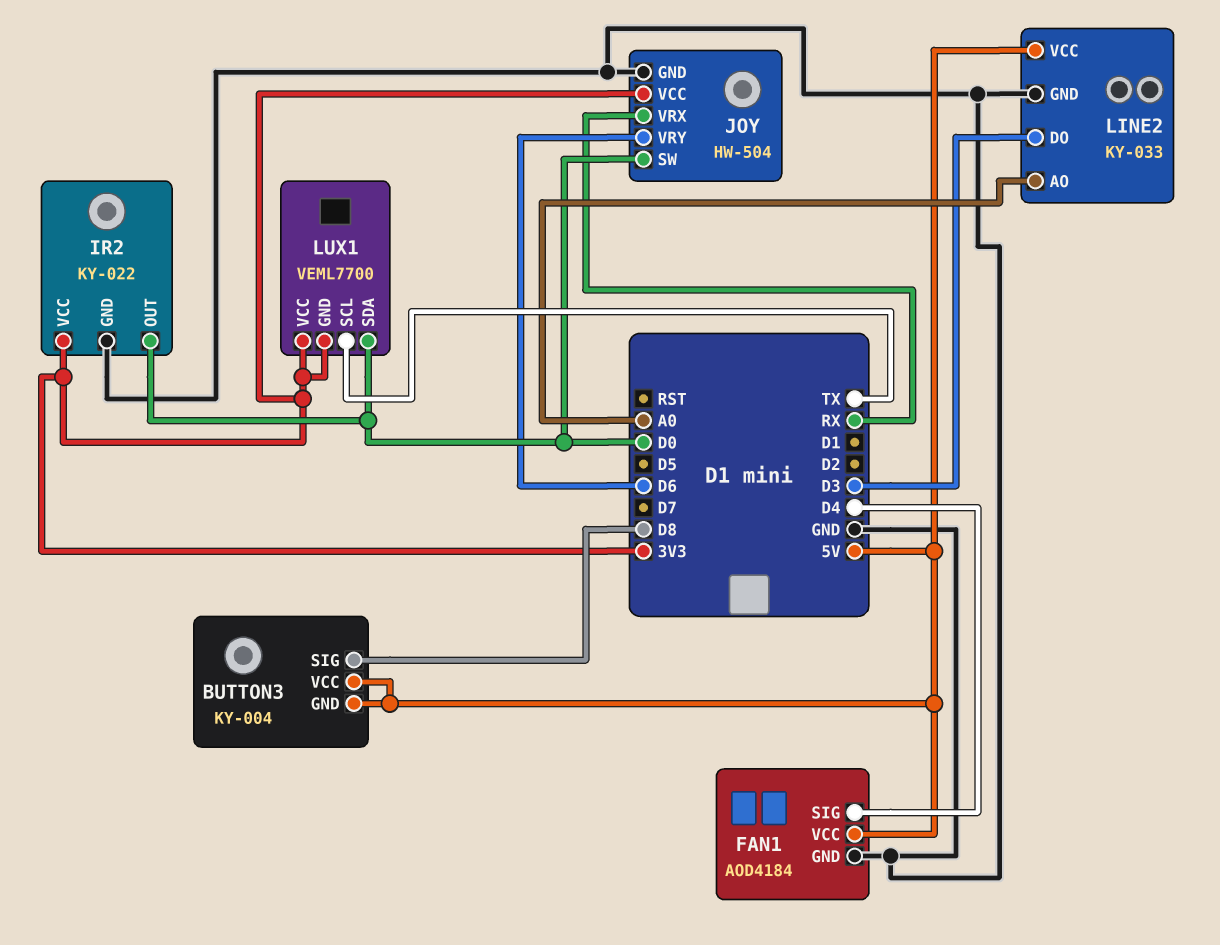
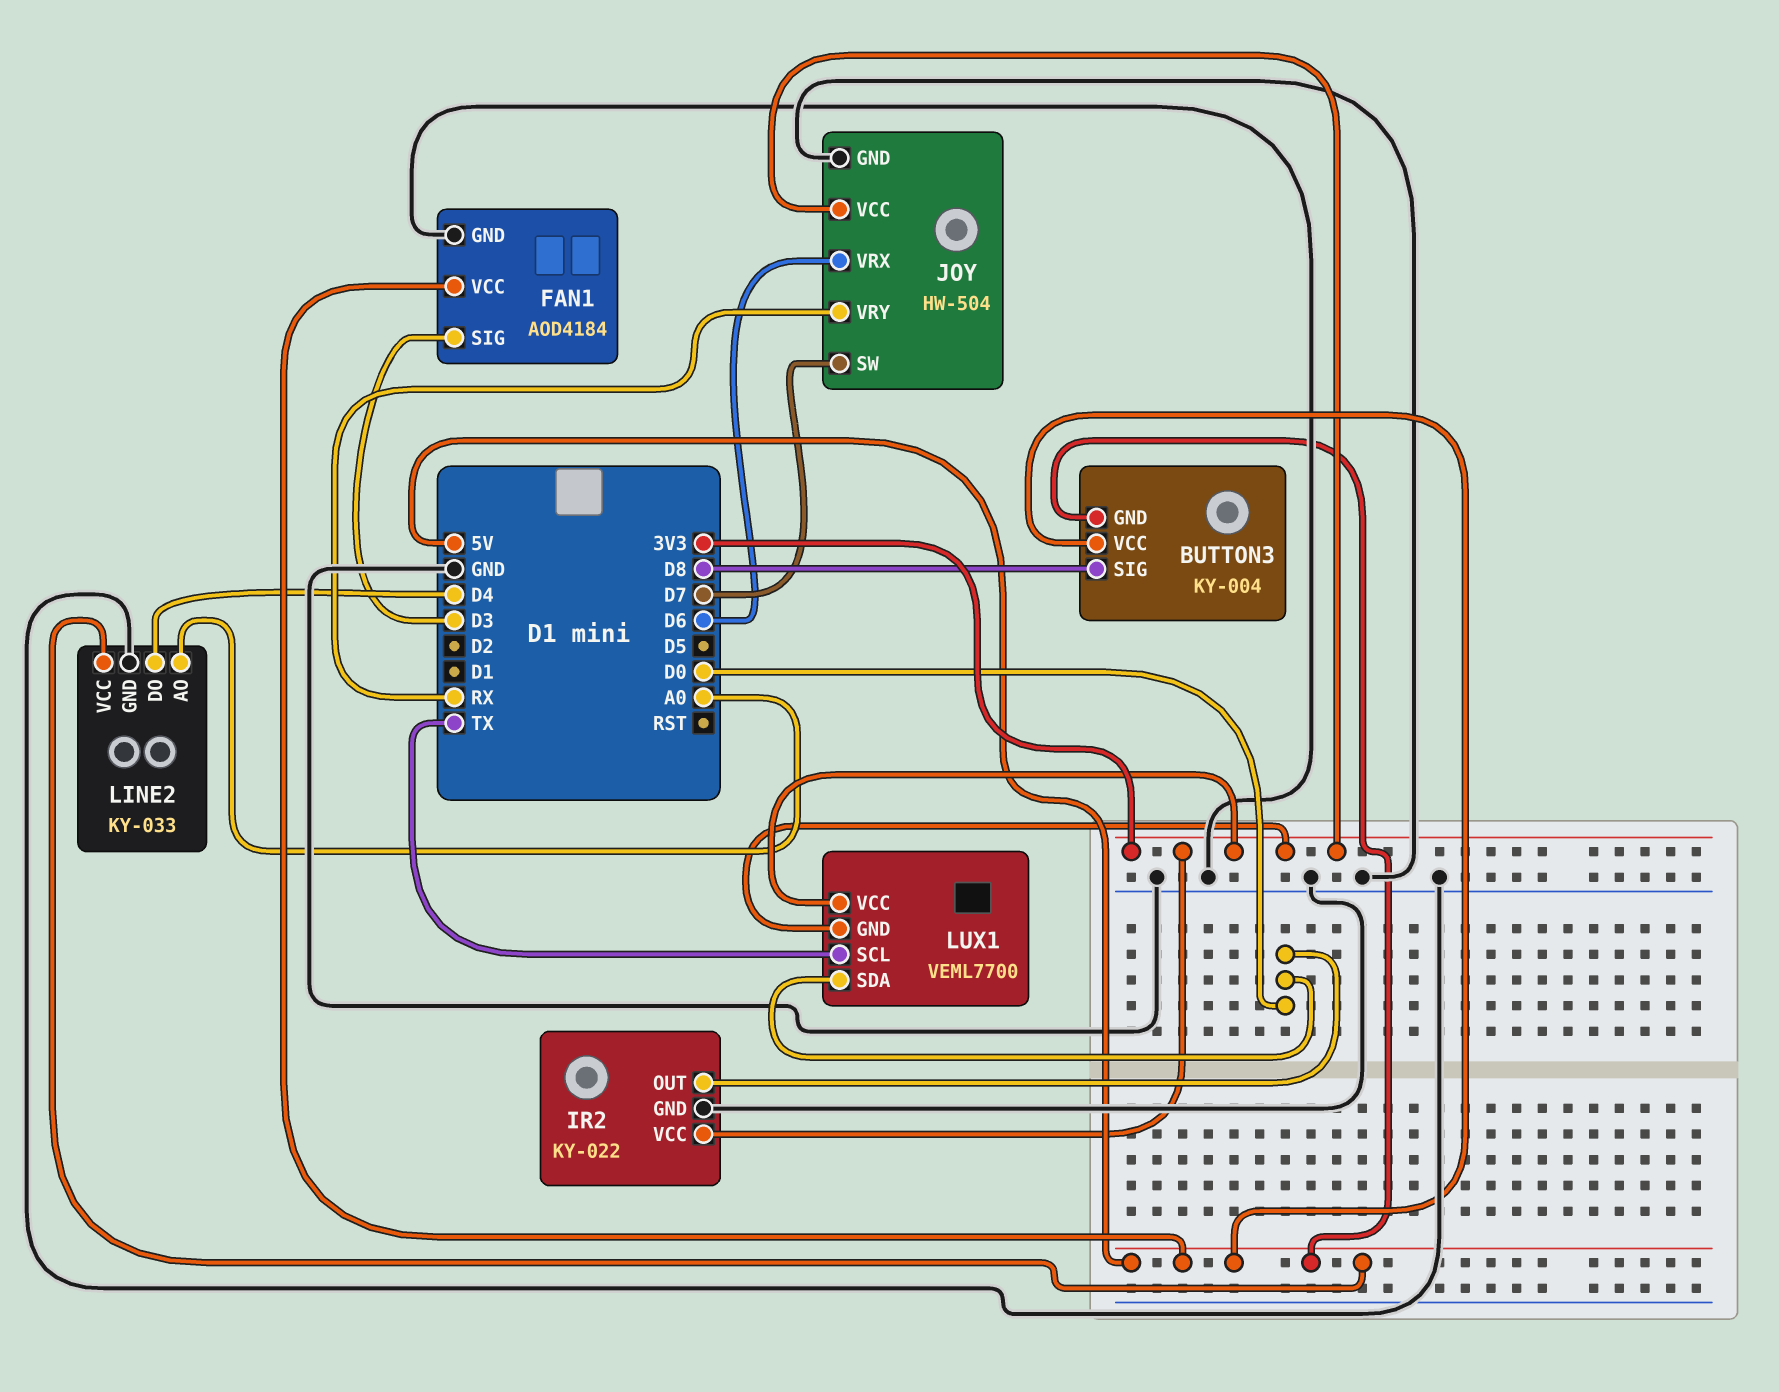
FAN1 pin SIG: D4 -> D3
JOY pin SW: D0 -> D7
JOY pin VRX: RX -> D6
JOY pin VRY: D6 -> RX
LINE2 pin DO: D3 -> D4

